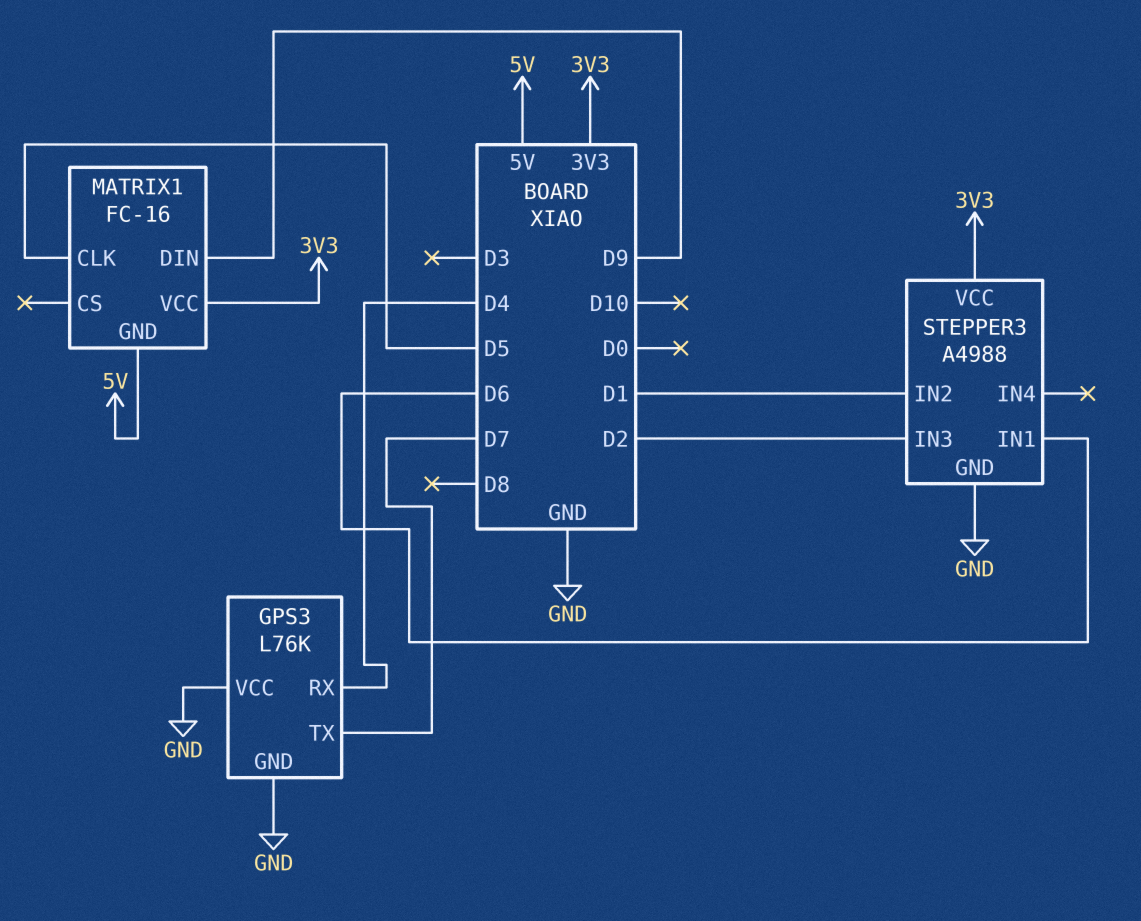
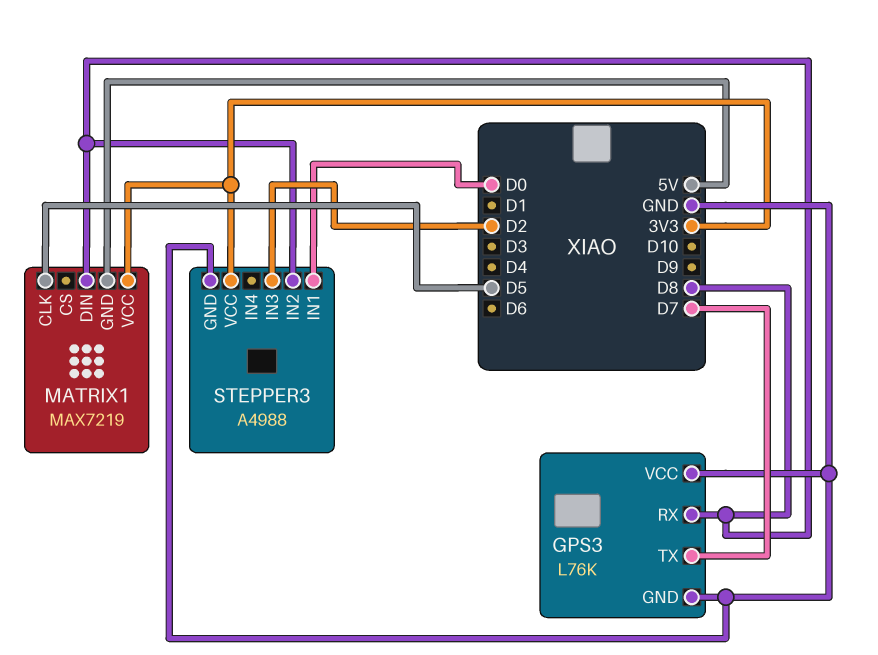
GPS3 pin RX: D4 -> D8
MATRIX1: FC-16 -> MAX7219
MATRIX1 pin DIN: D9 -> D8
STEPPER3 pin IN1: D6 -> D0
STEPPER3 pin IN2: D1 -> D8

